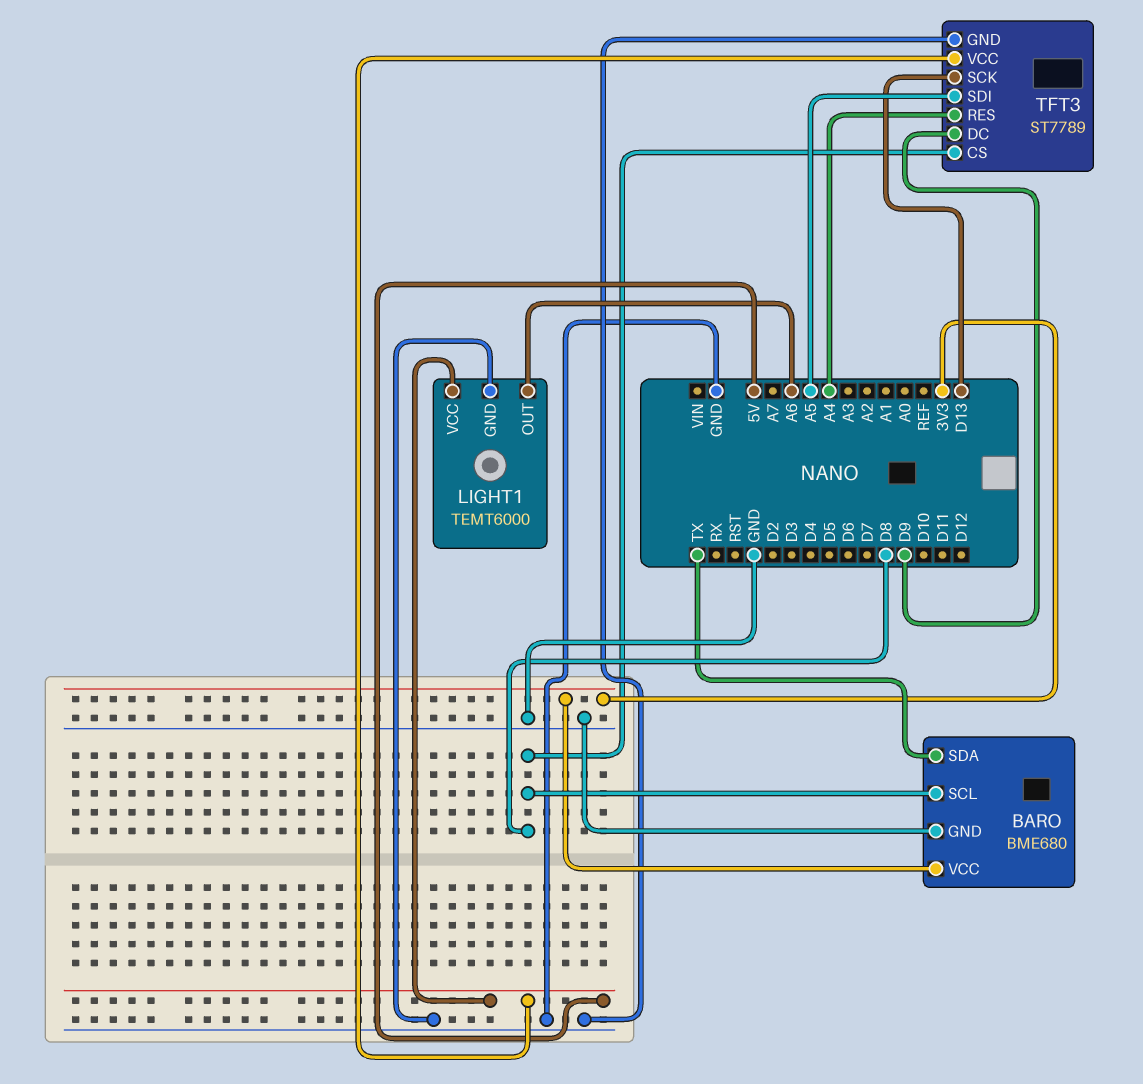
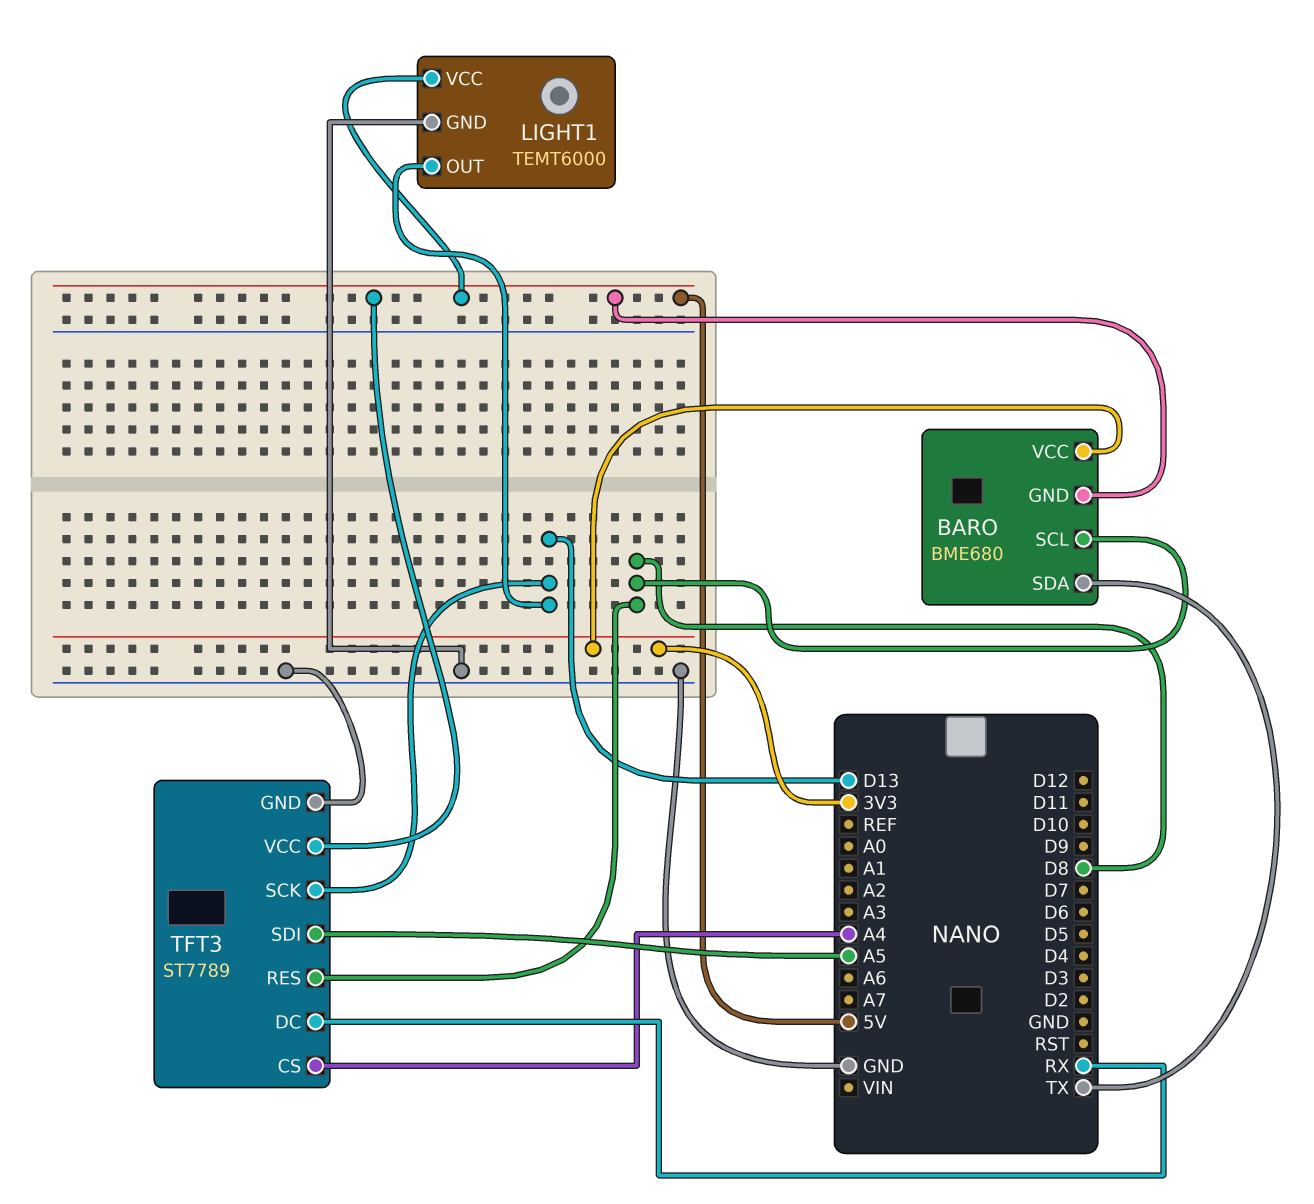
BARO pin GND: GND -> 5V
LIGHT1 pin OUT: A6 -> D13
TFT3 pin CS: D8 -> A4
TFT3 pin DC: D9 -> RX
TFT3 pin RES: A4 -> D8

